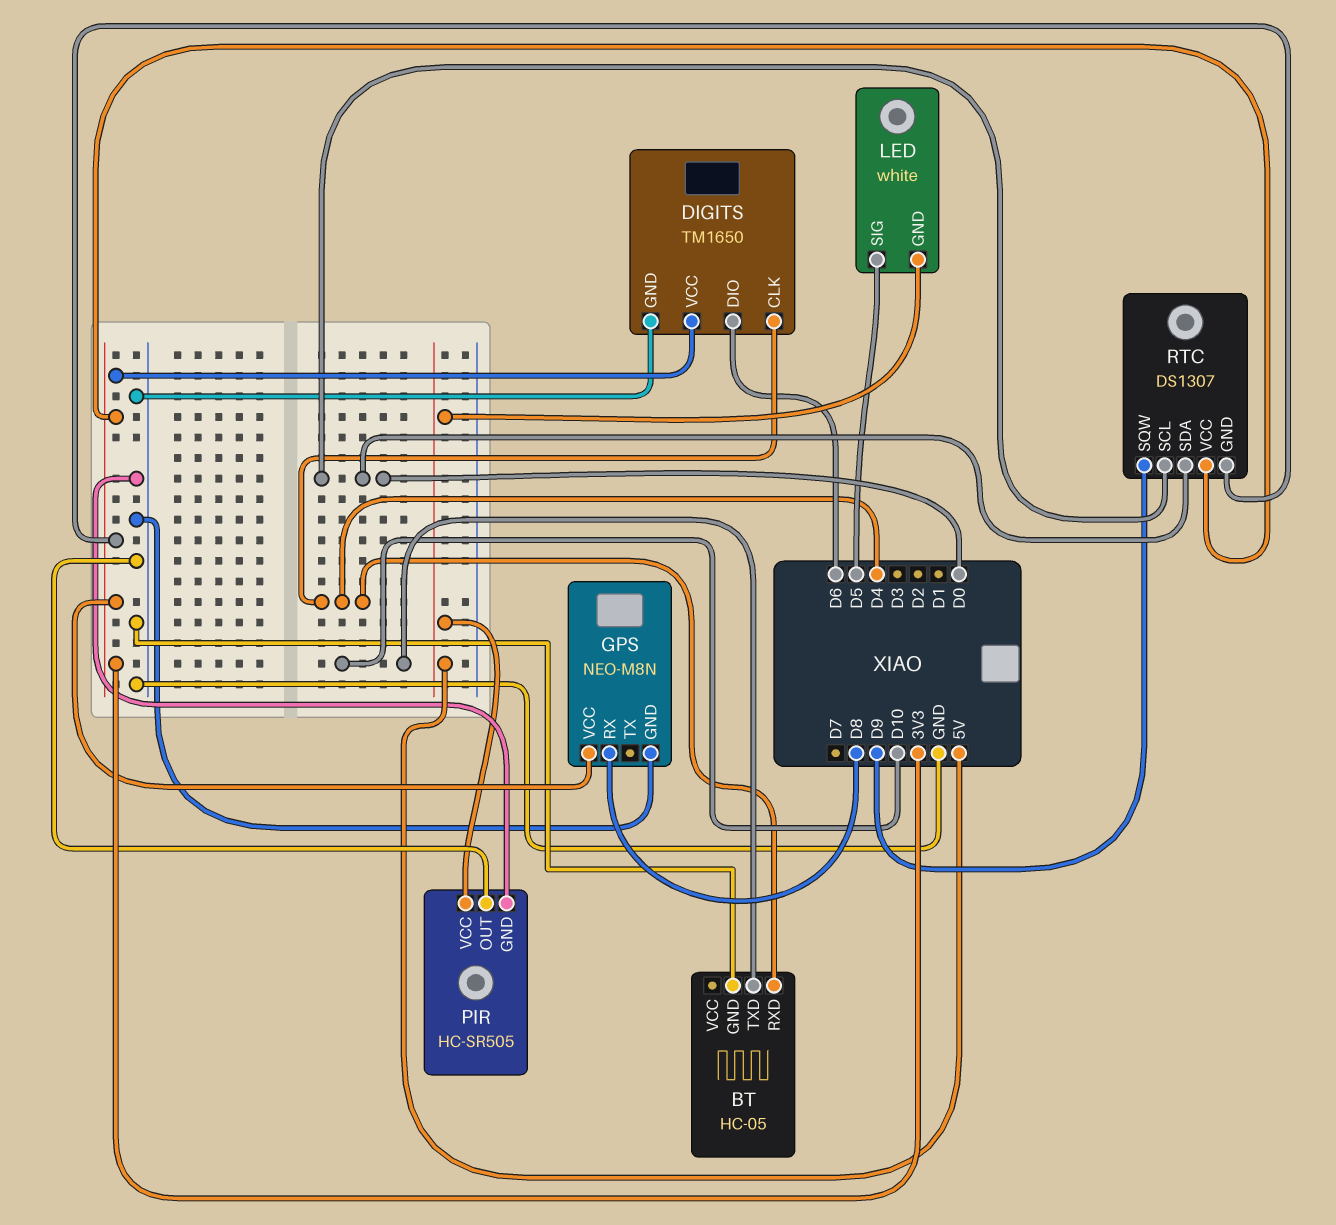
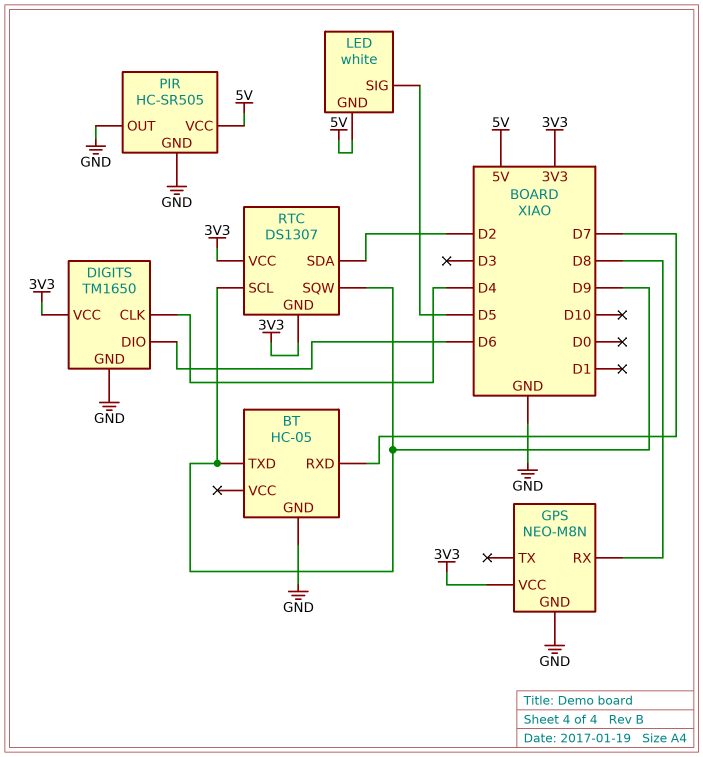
BT pin RXD: D4 -> D7
BT pin TXD: D10 -> D9
RTC pin SCL: D0 -> D9
RTC pin SDA: D0 -> D2

